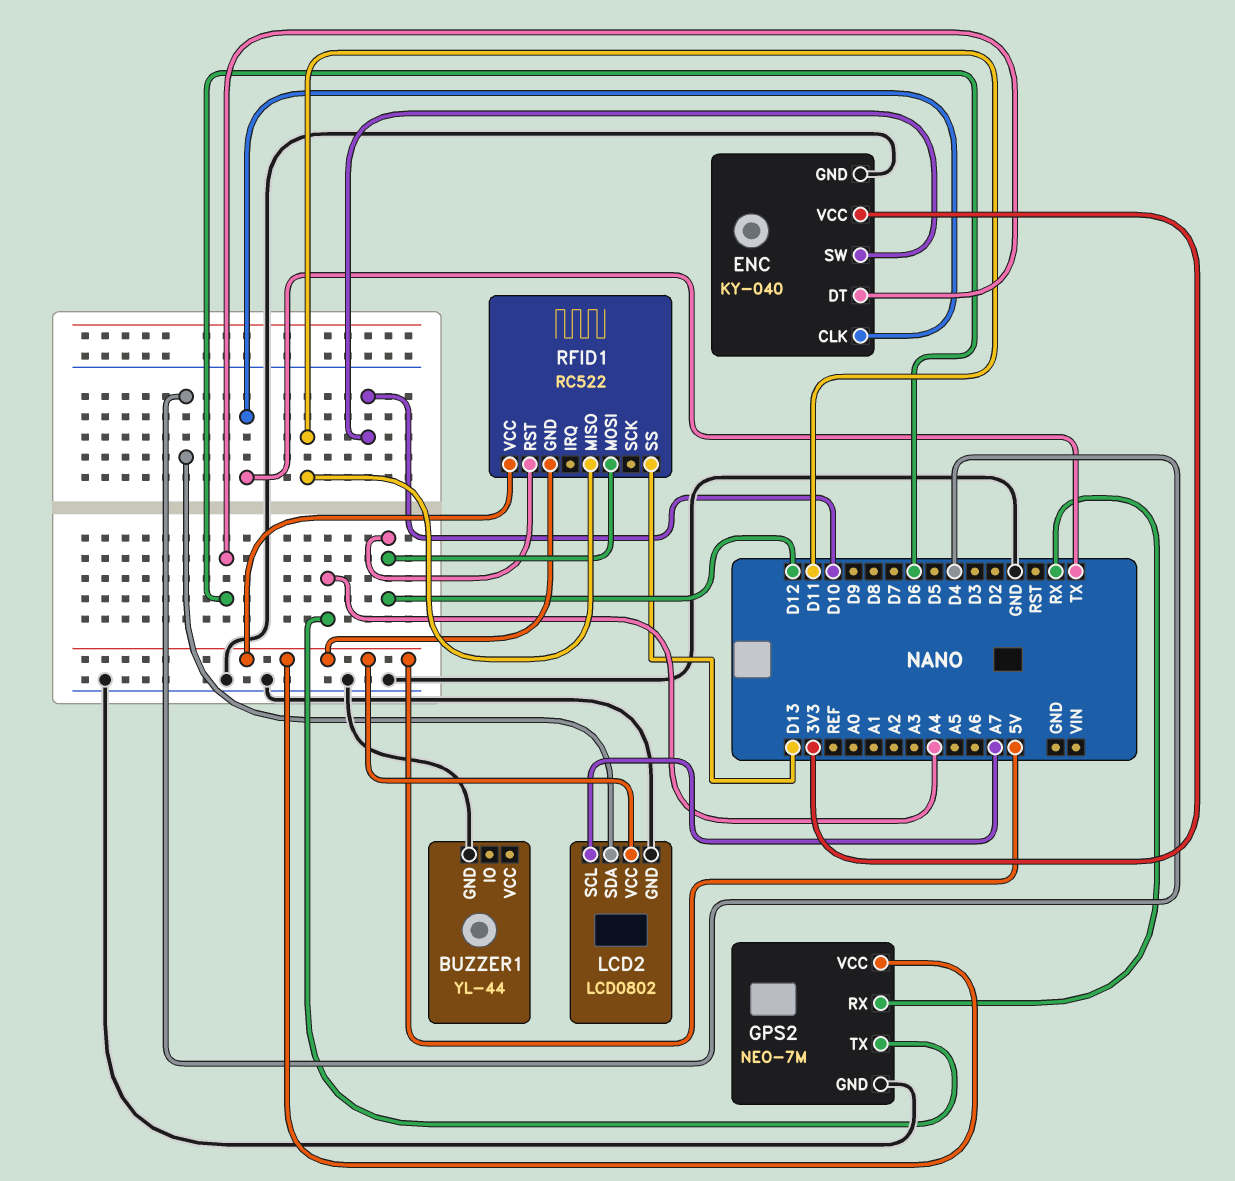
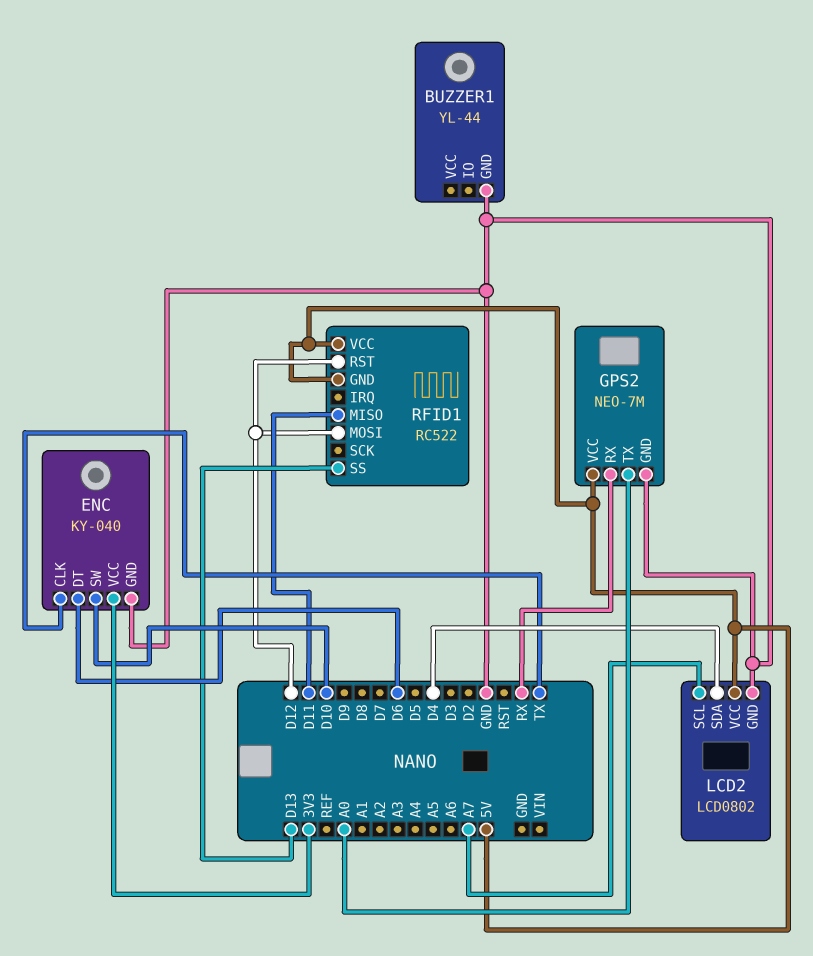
GPS2 pin TX: A4 -> A0

